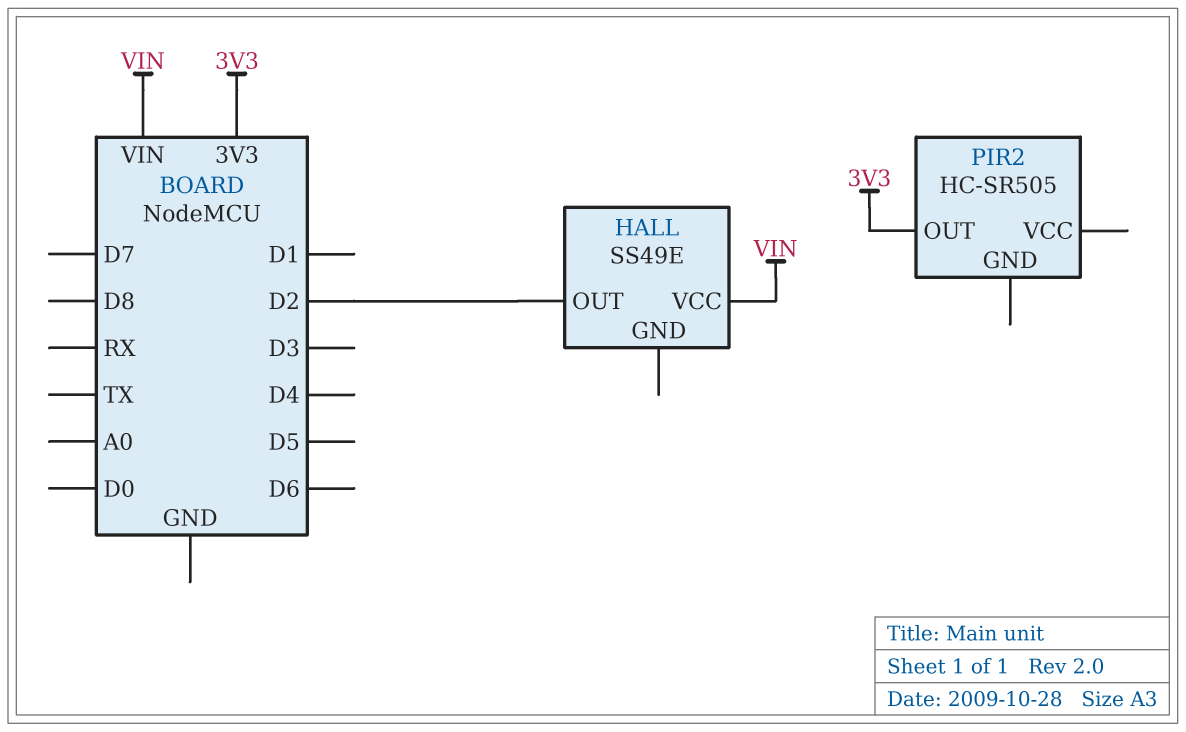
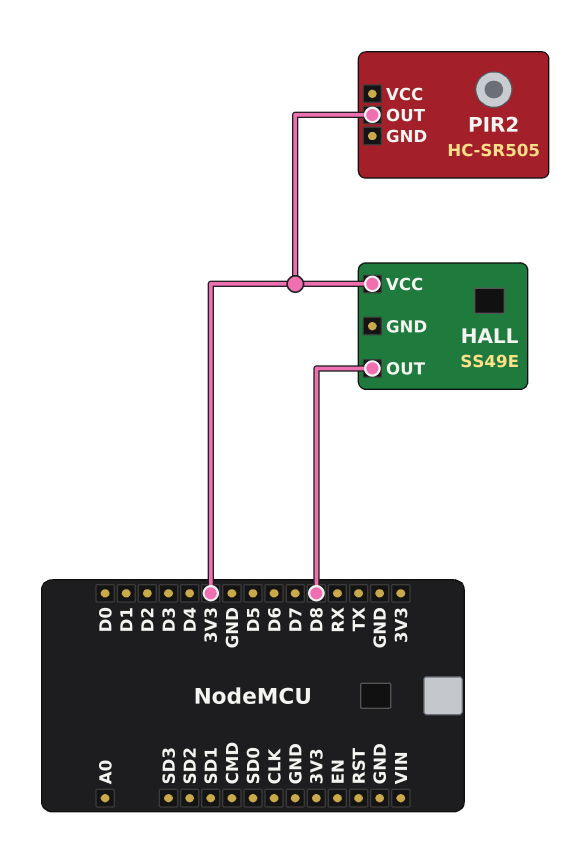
HALL pin OUT: D2 -> D8
HALL pin VCC: VIN -> 3V3

